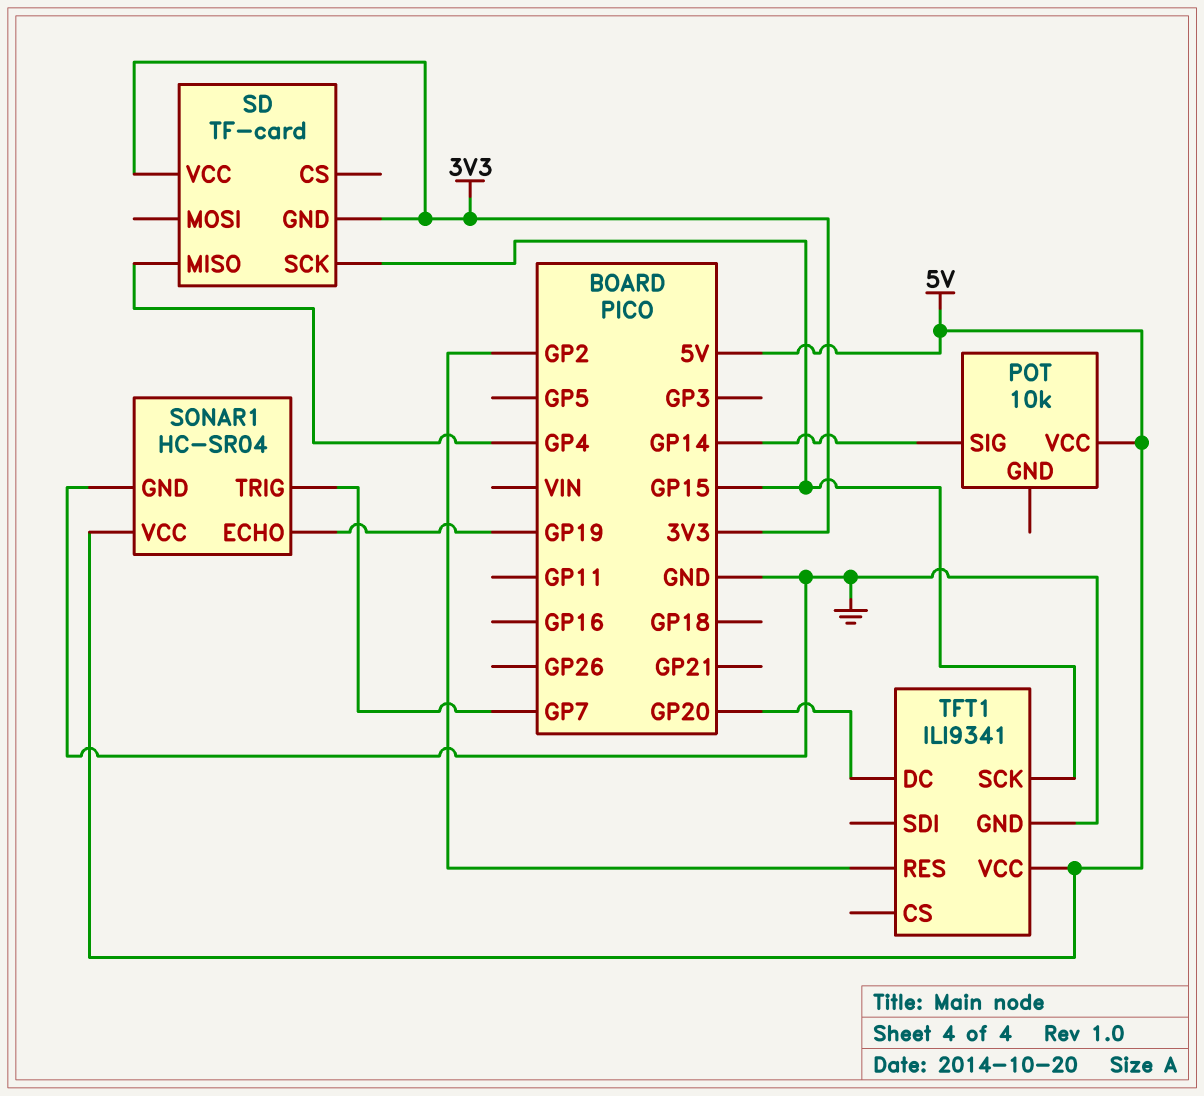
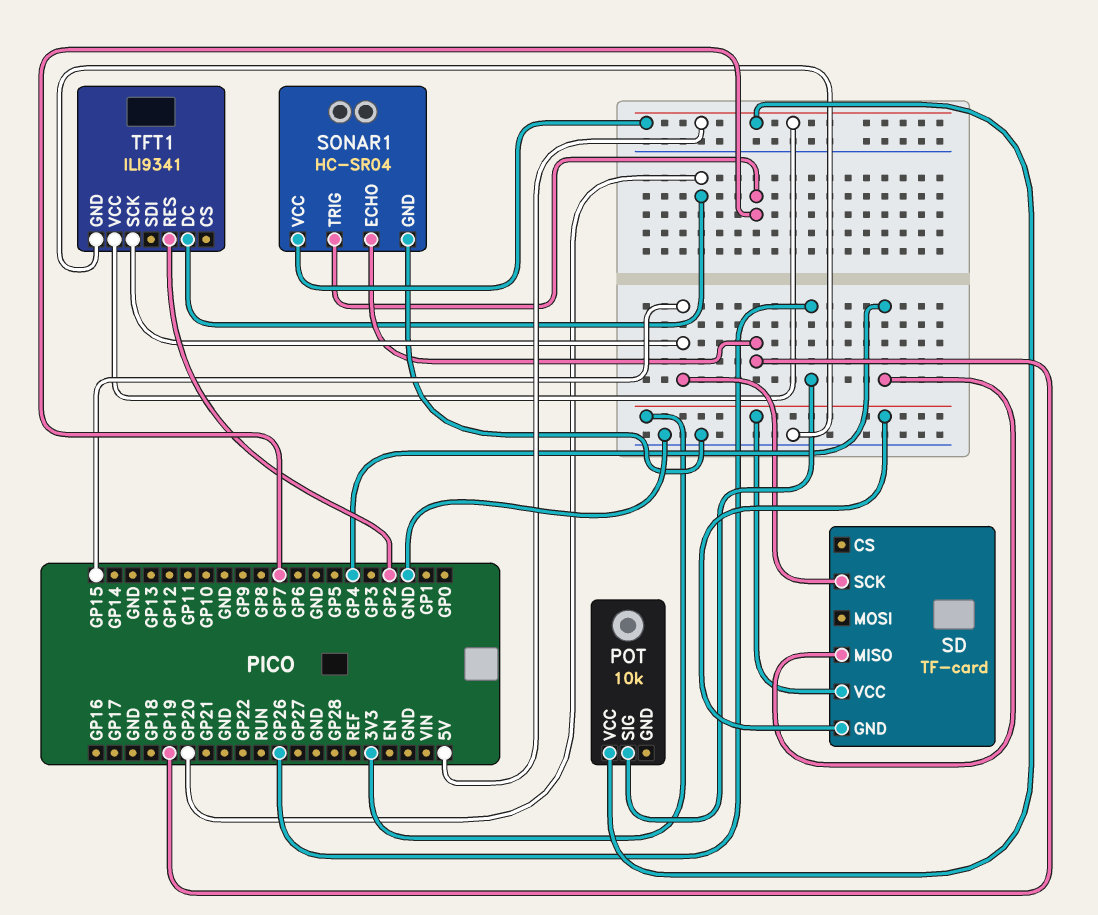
POT pin SIG: GP14 -> GP26

